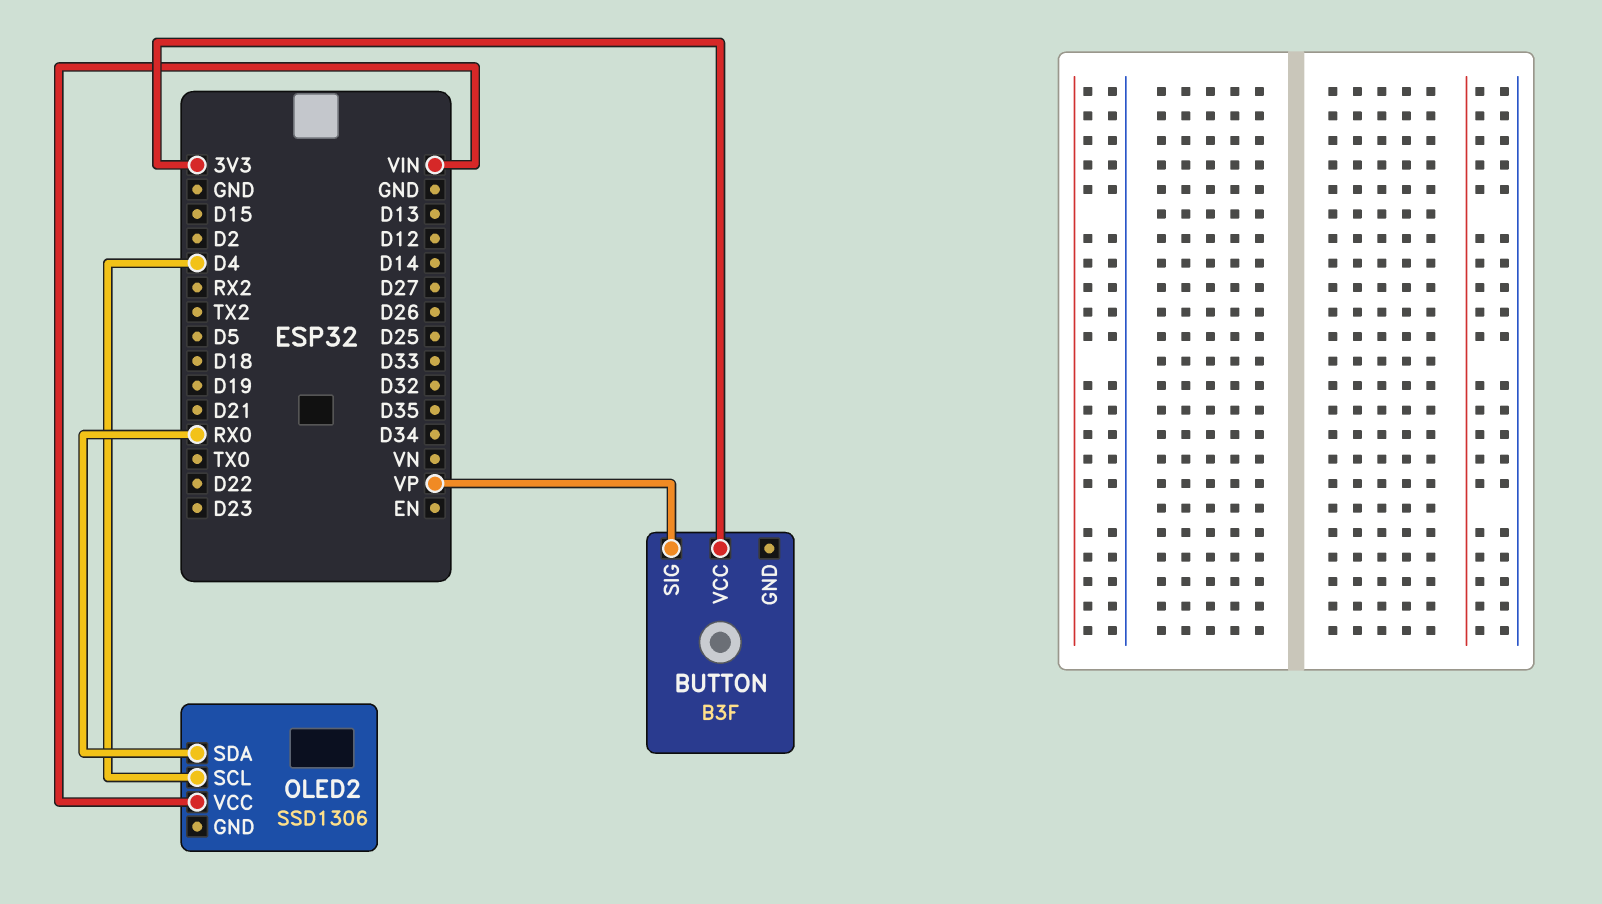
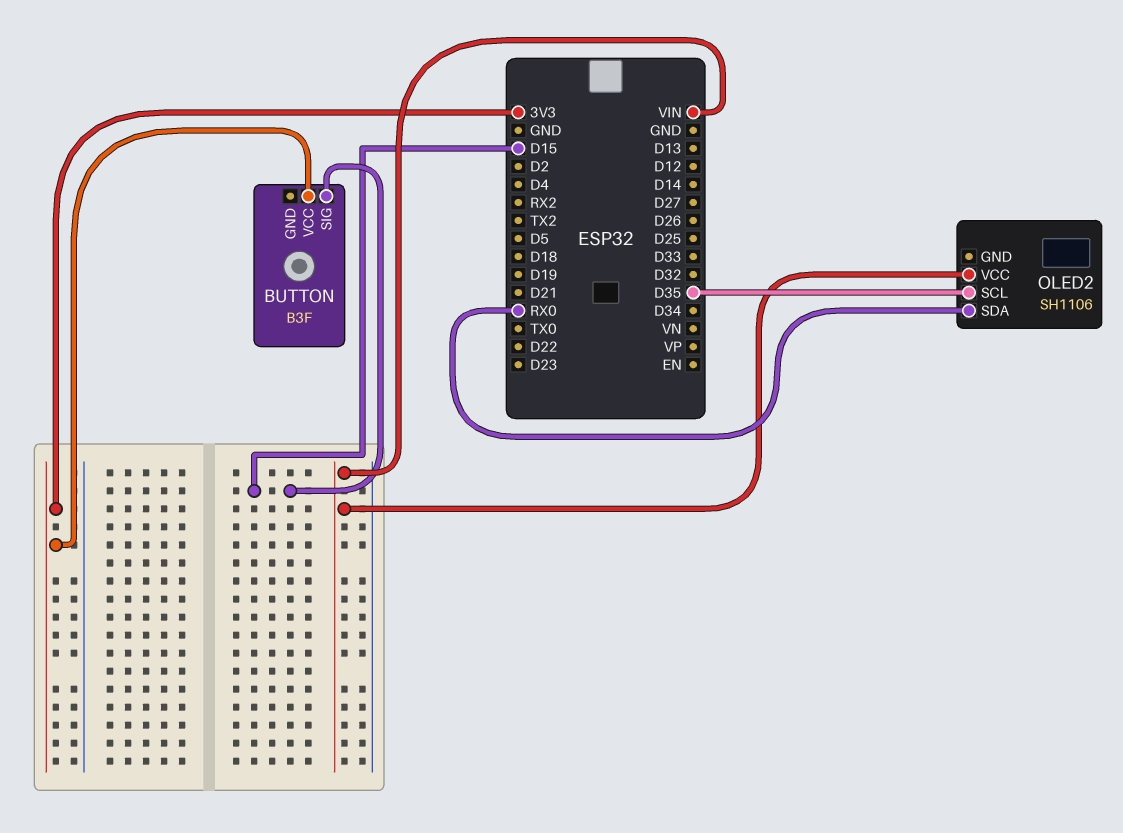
BUTTON pin SIG: VP -> D15
OLED2: SSD1306 -> SH1106
OLED2 pin SCL: D4 -> D35

